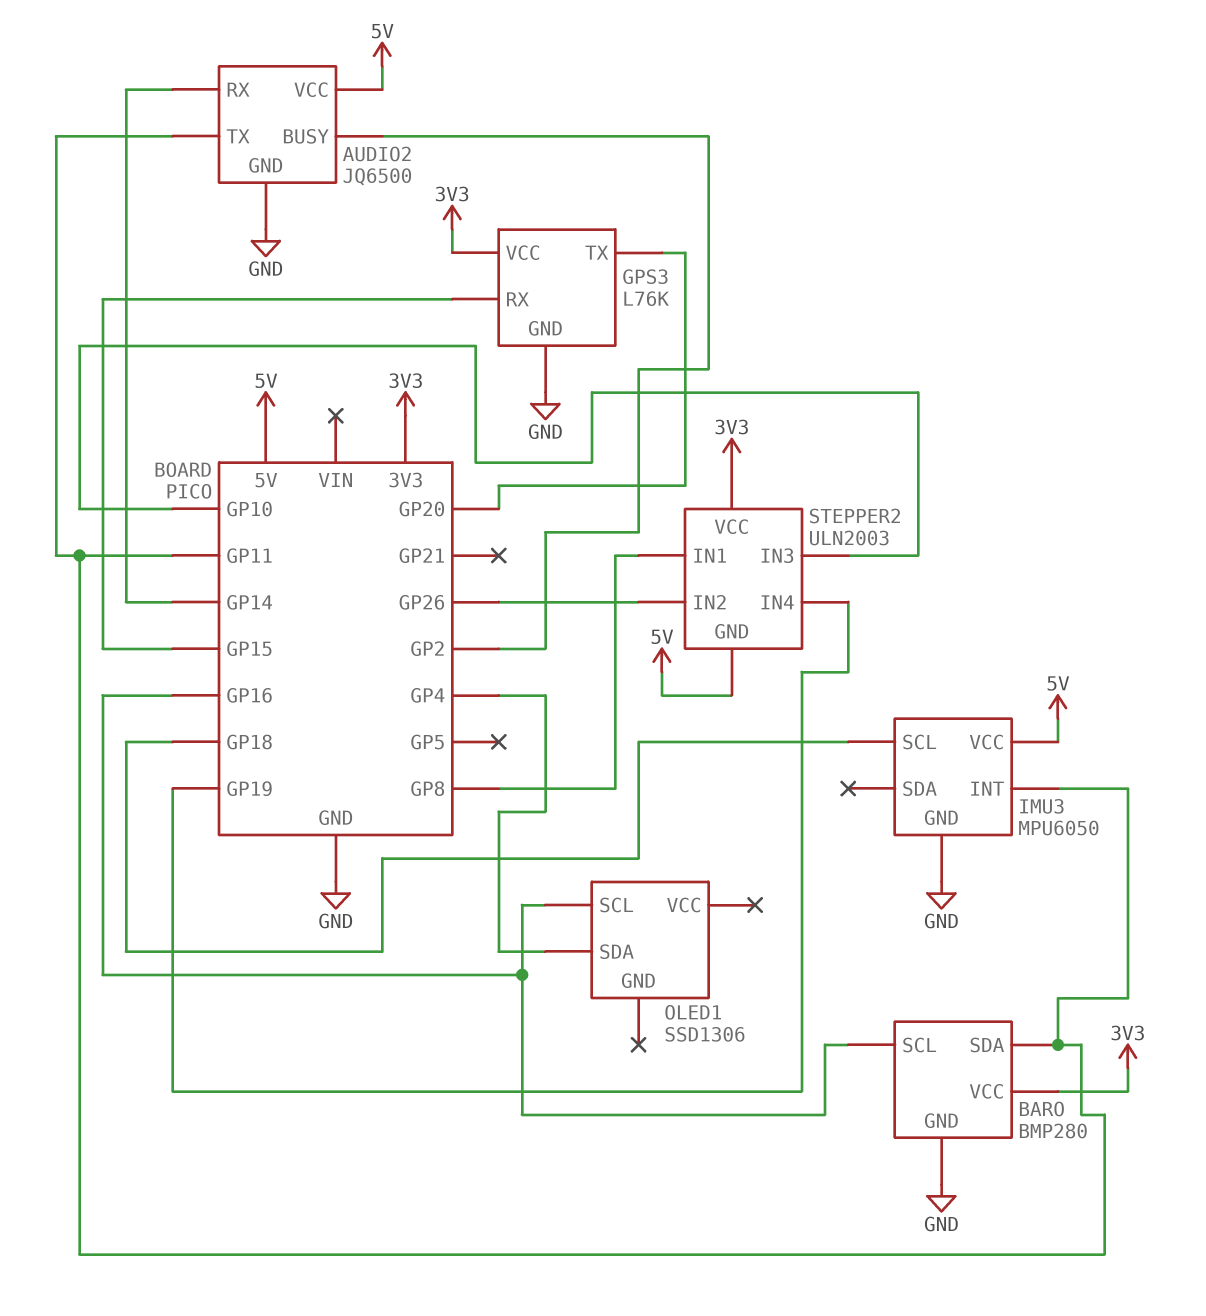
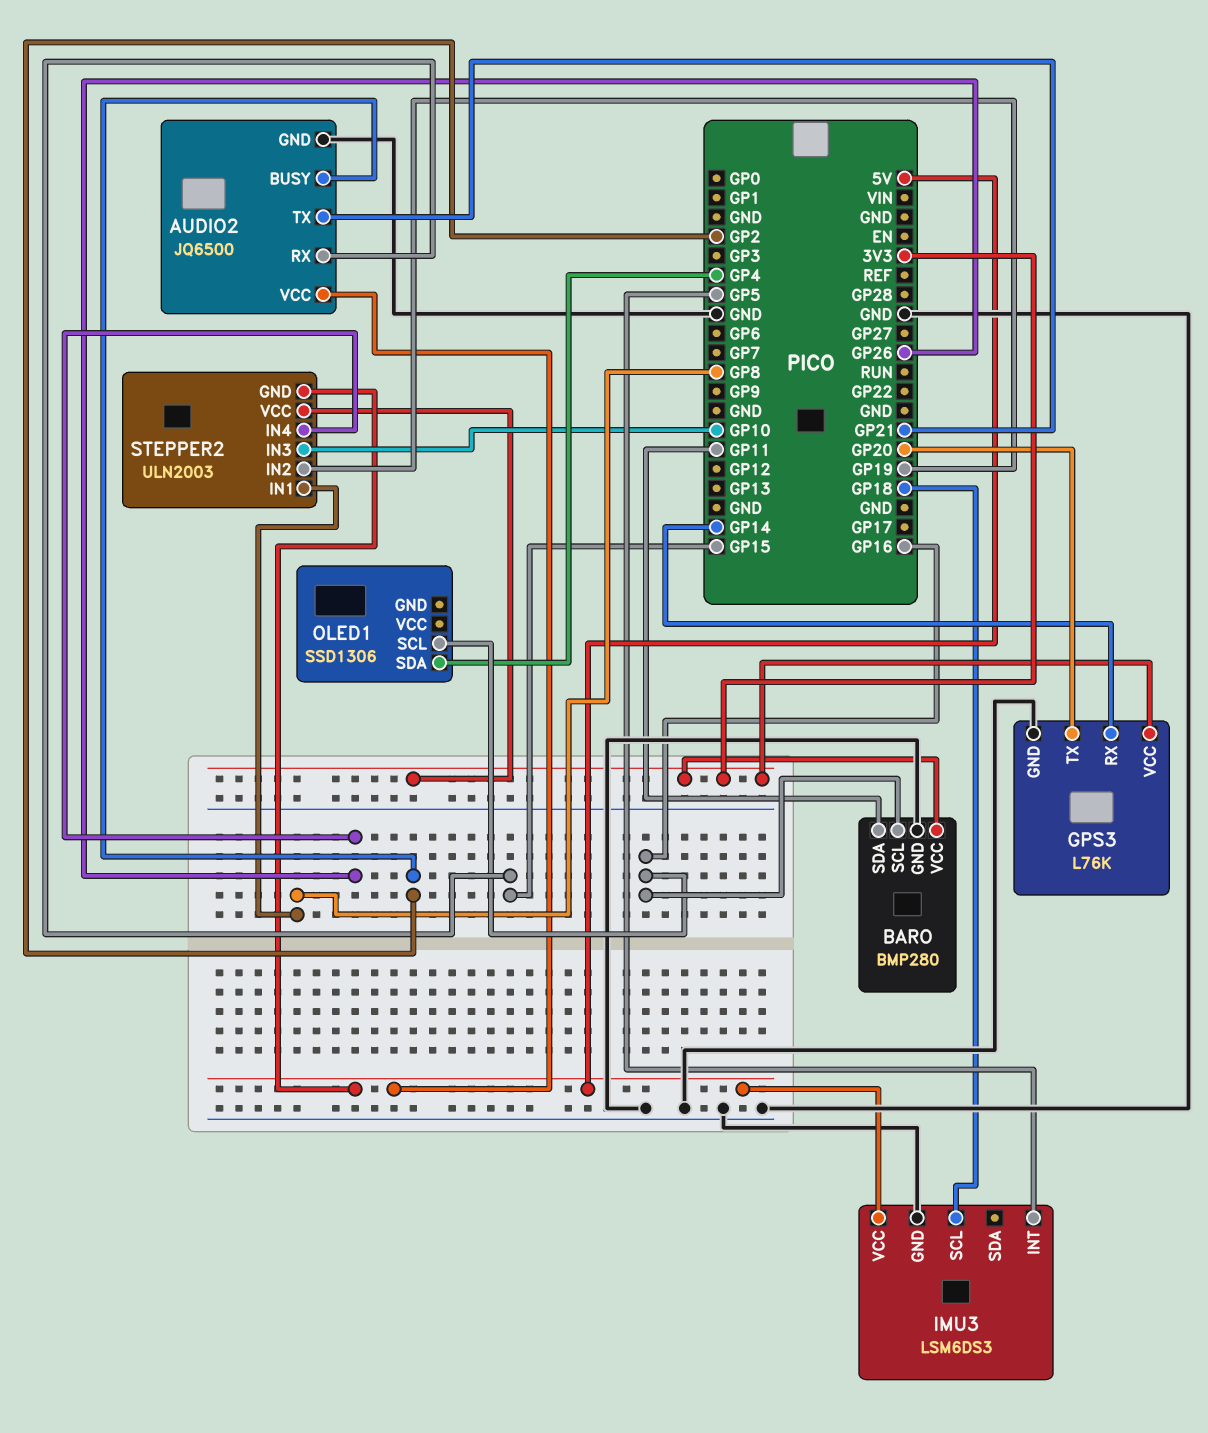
AUDIO2 pin RX: GP14 -> GP15
AUDIO2 pin TX: GP11 -> GP21
GPS3 pin RX: GP15 -> GP14
IMU3: MPU6050 -> LSM6DS3
IMU3 pin INT: GP11 -> GP5
STEPPER2 pin IN2: GP26 -> GP19
STEPPER2 pin IN4: GP19 -> GP26

